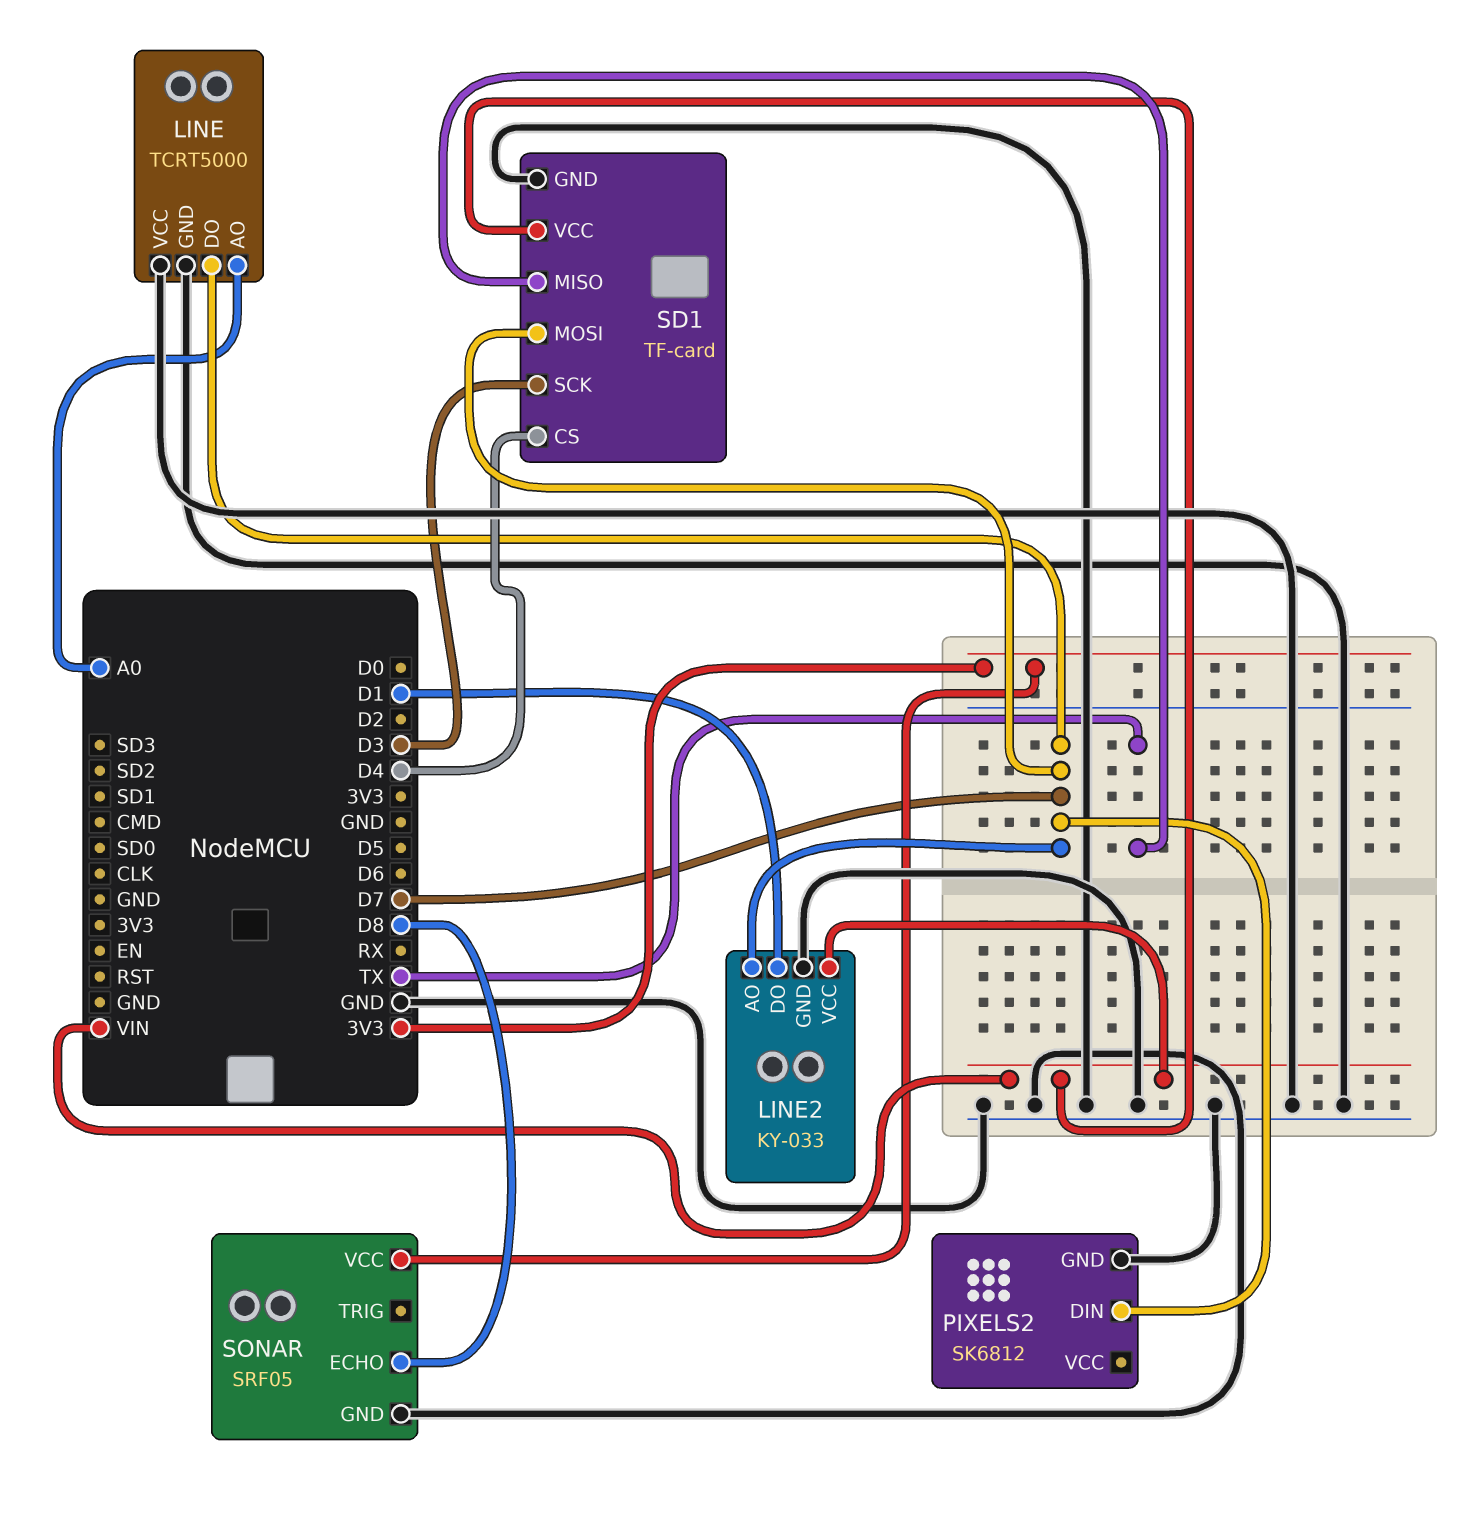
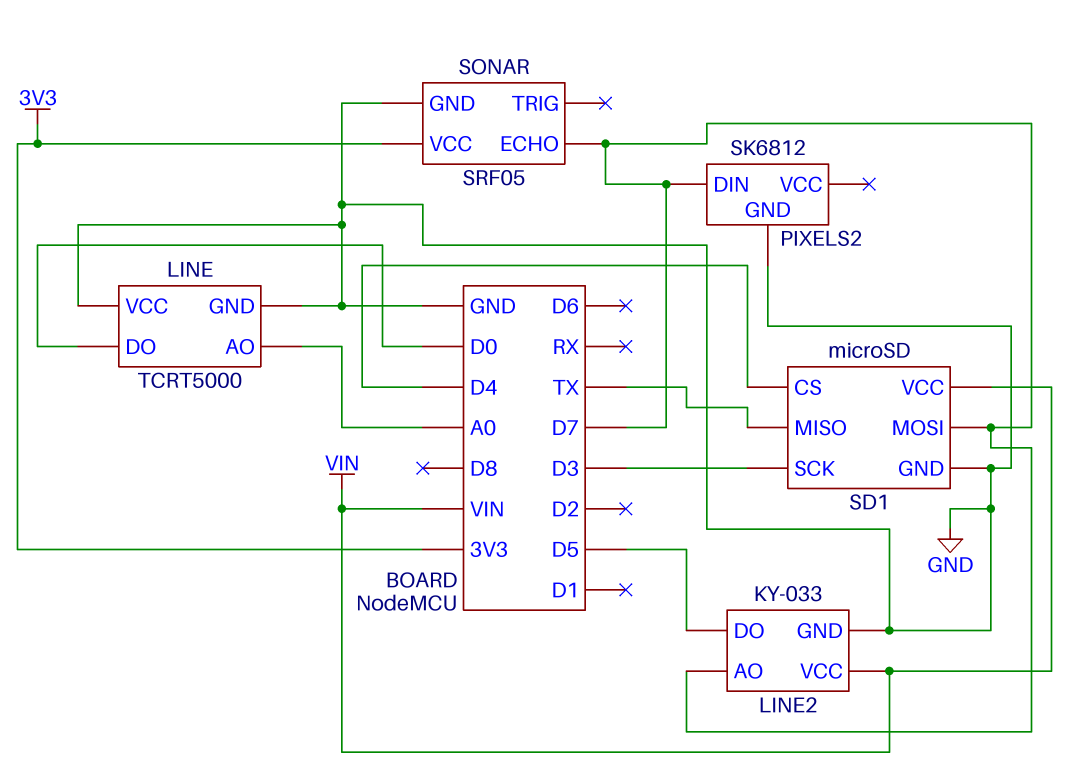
LINE pin DO: D7 -> D0
LINE2 pin DO: D1 -> D5
SD1: TF-card -> microSD
SONAR pin ECHO: D8 -> D7

